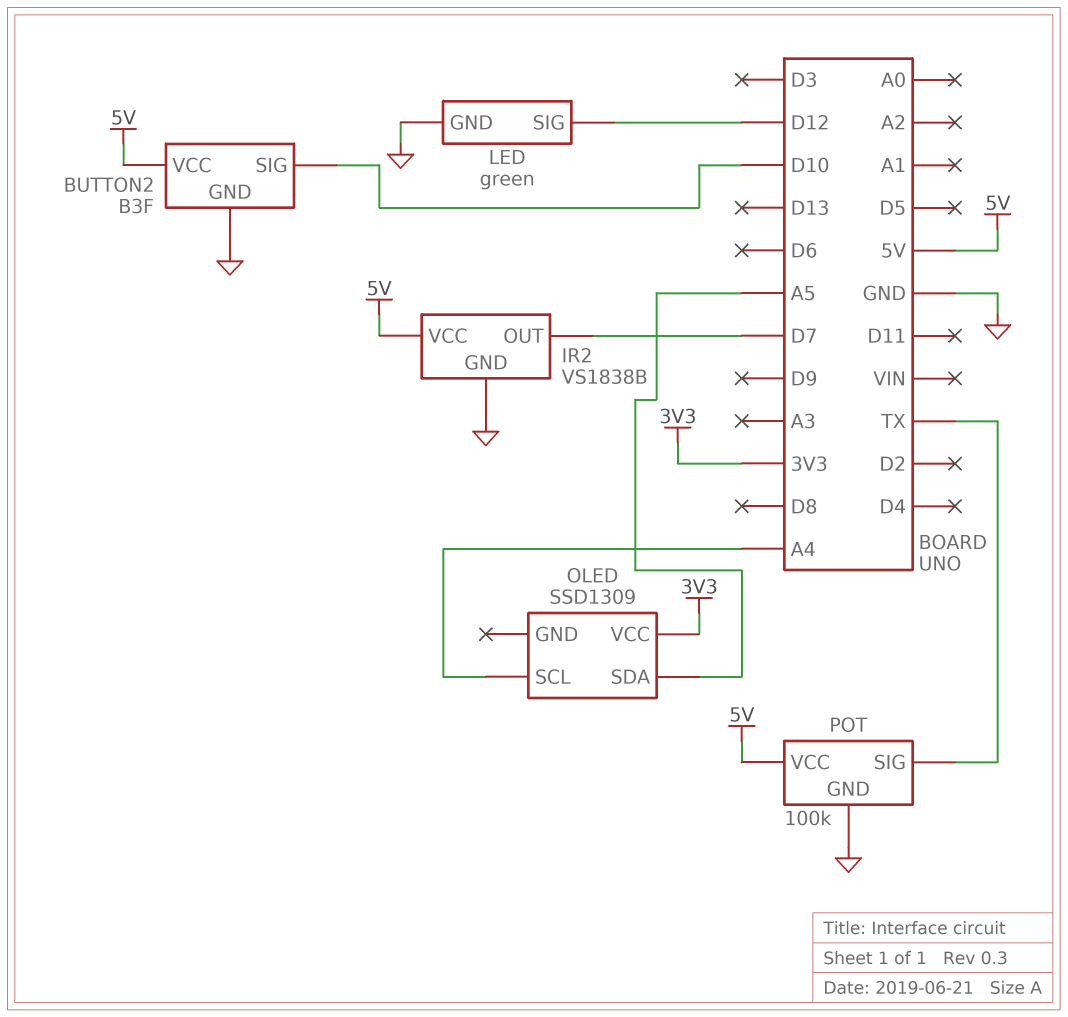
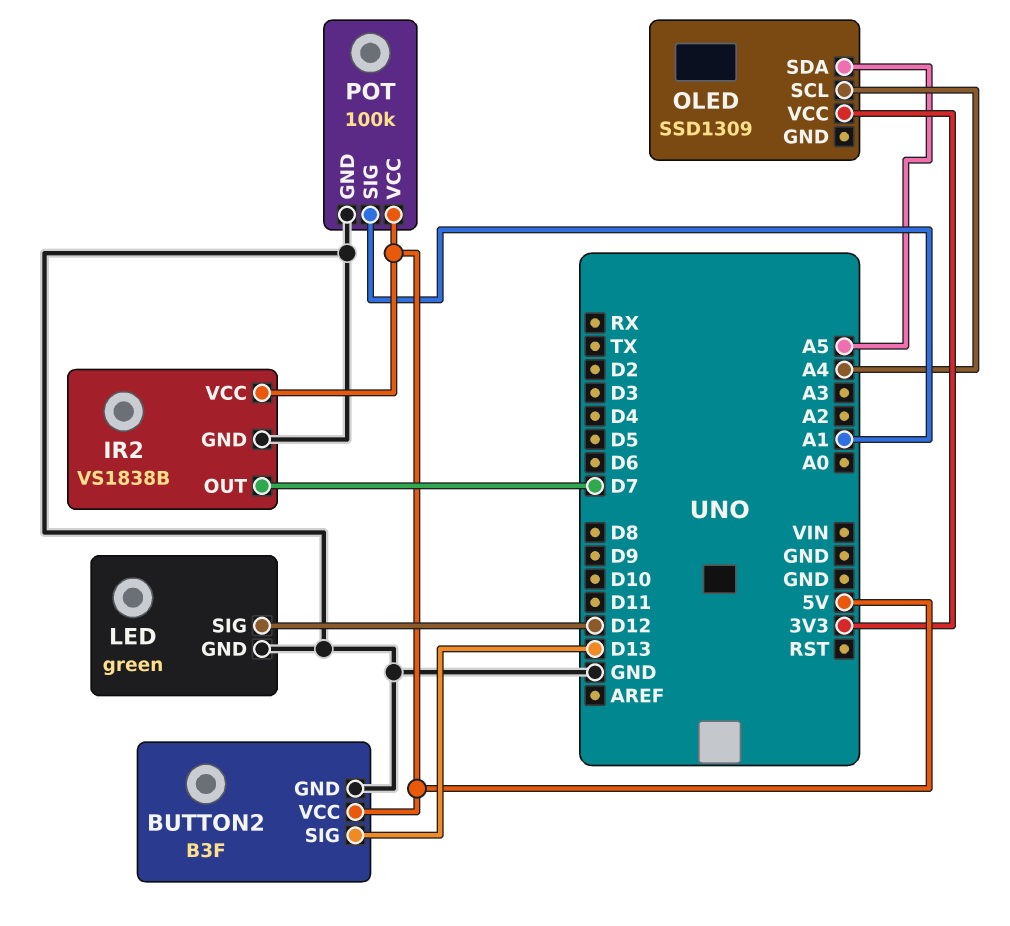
BUTTON2 pin SIG: D10 -> D13
POT pin SIG: TX -> A1

